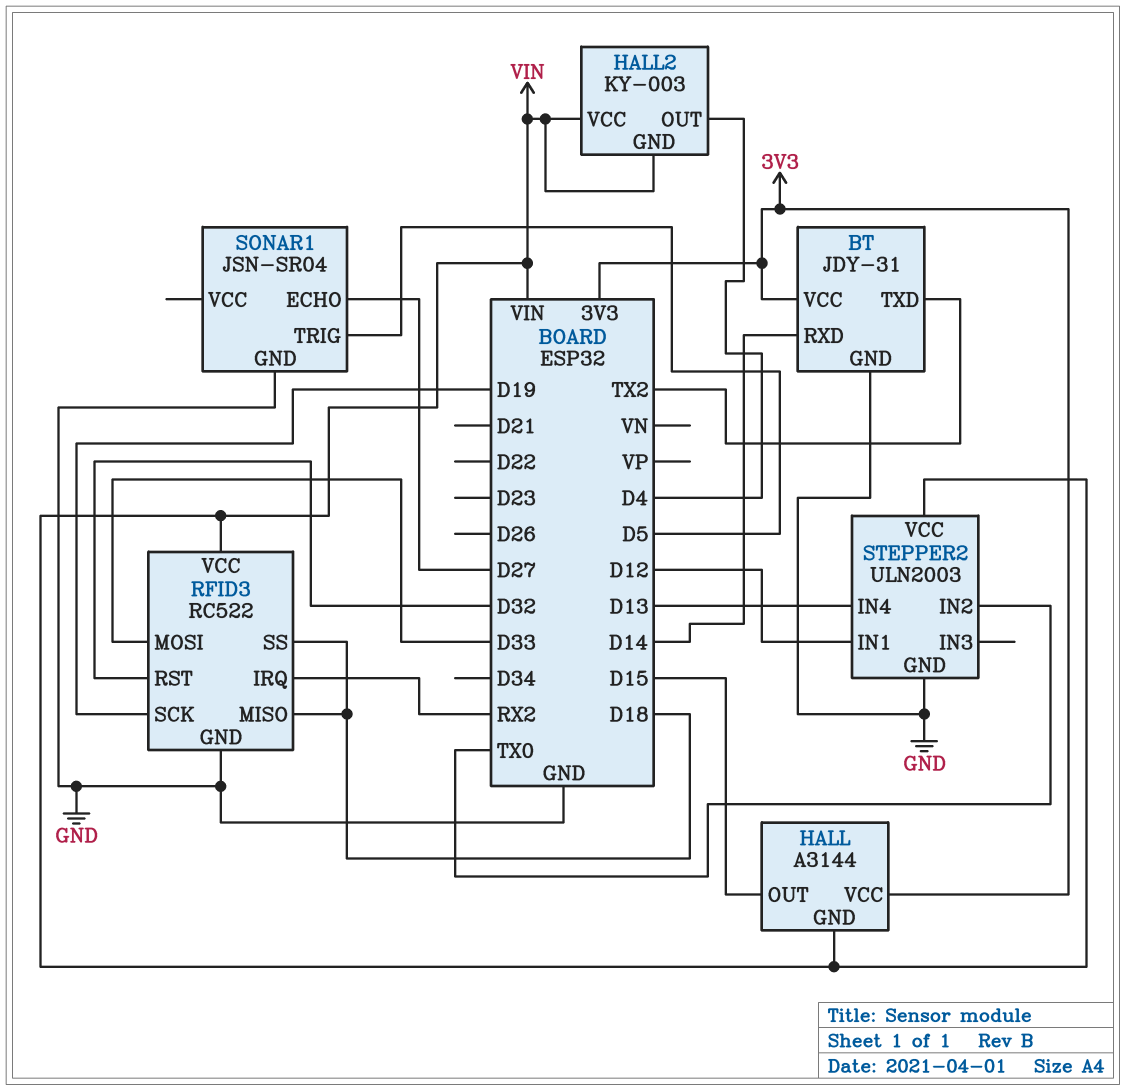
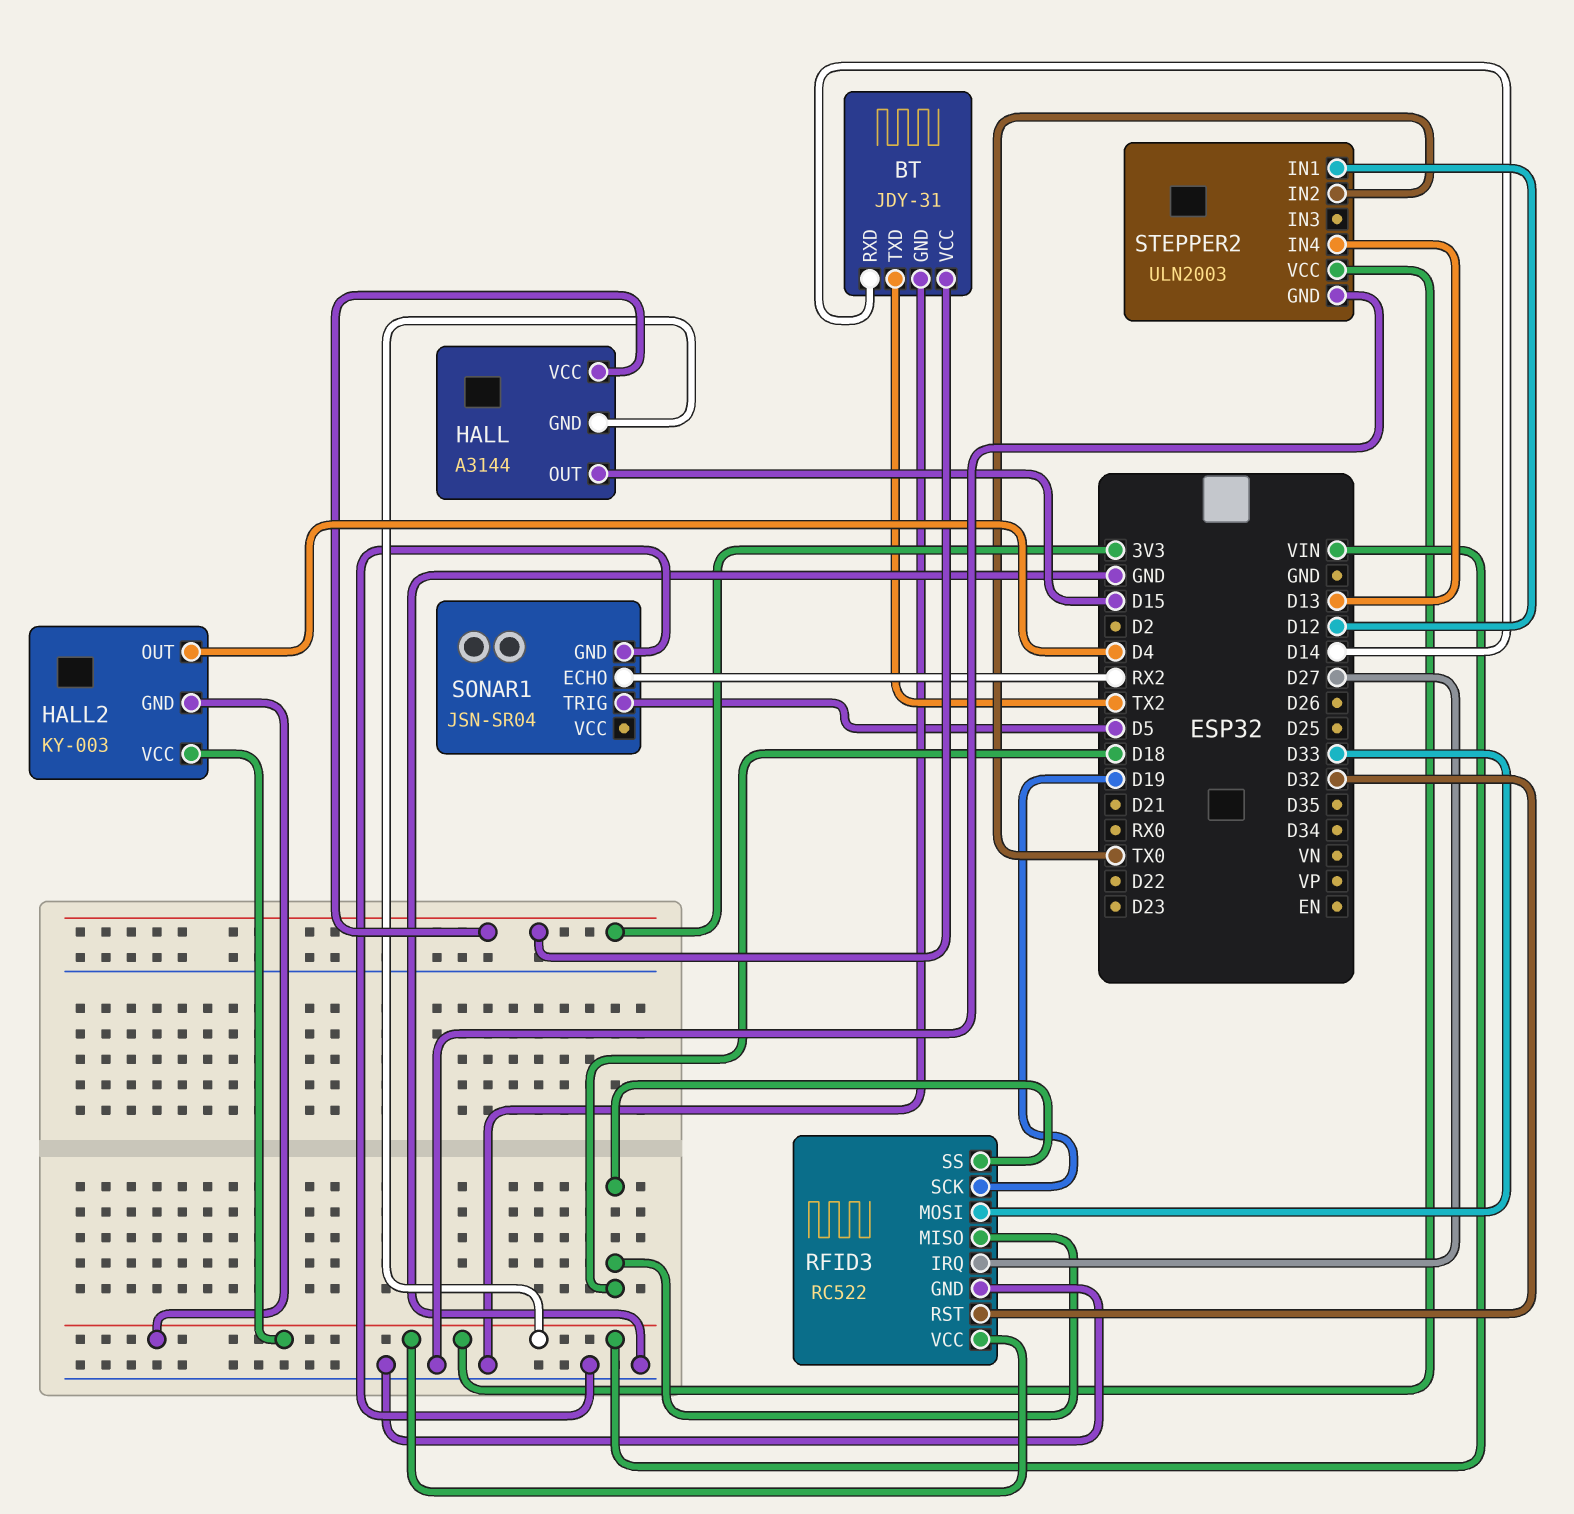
RFID3 pin IRQ: RX2 -> D27
SONAR1 pin ECHO: D27 -> RX2

